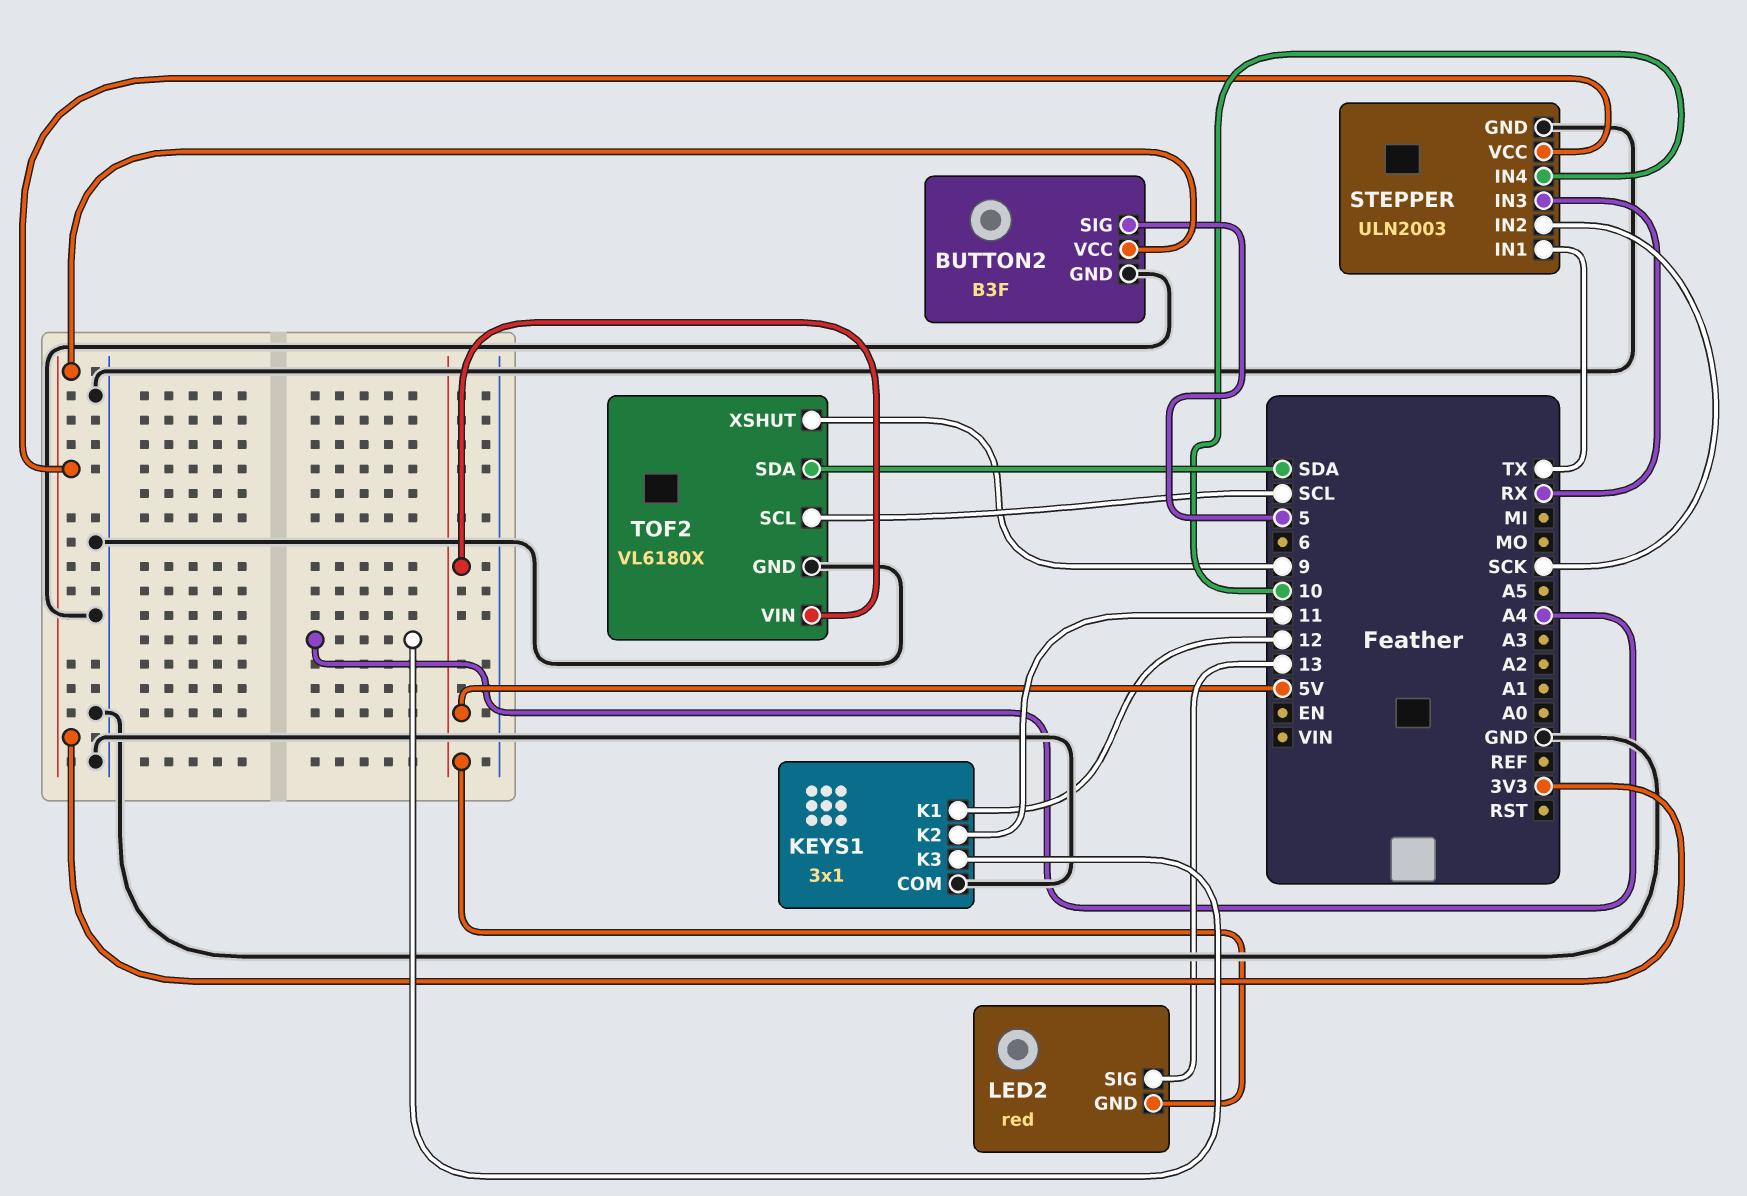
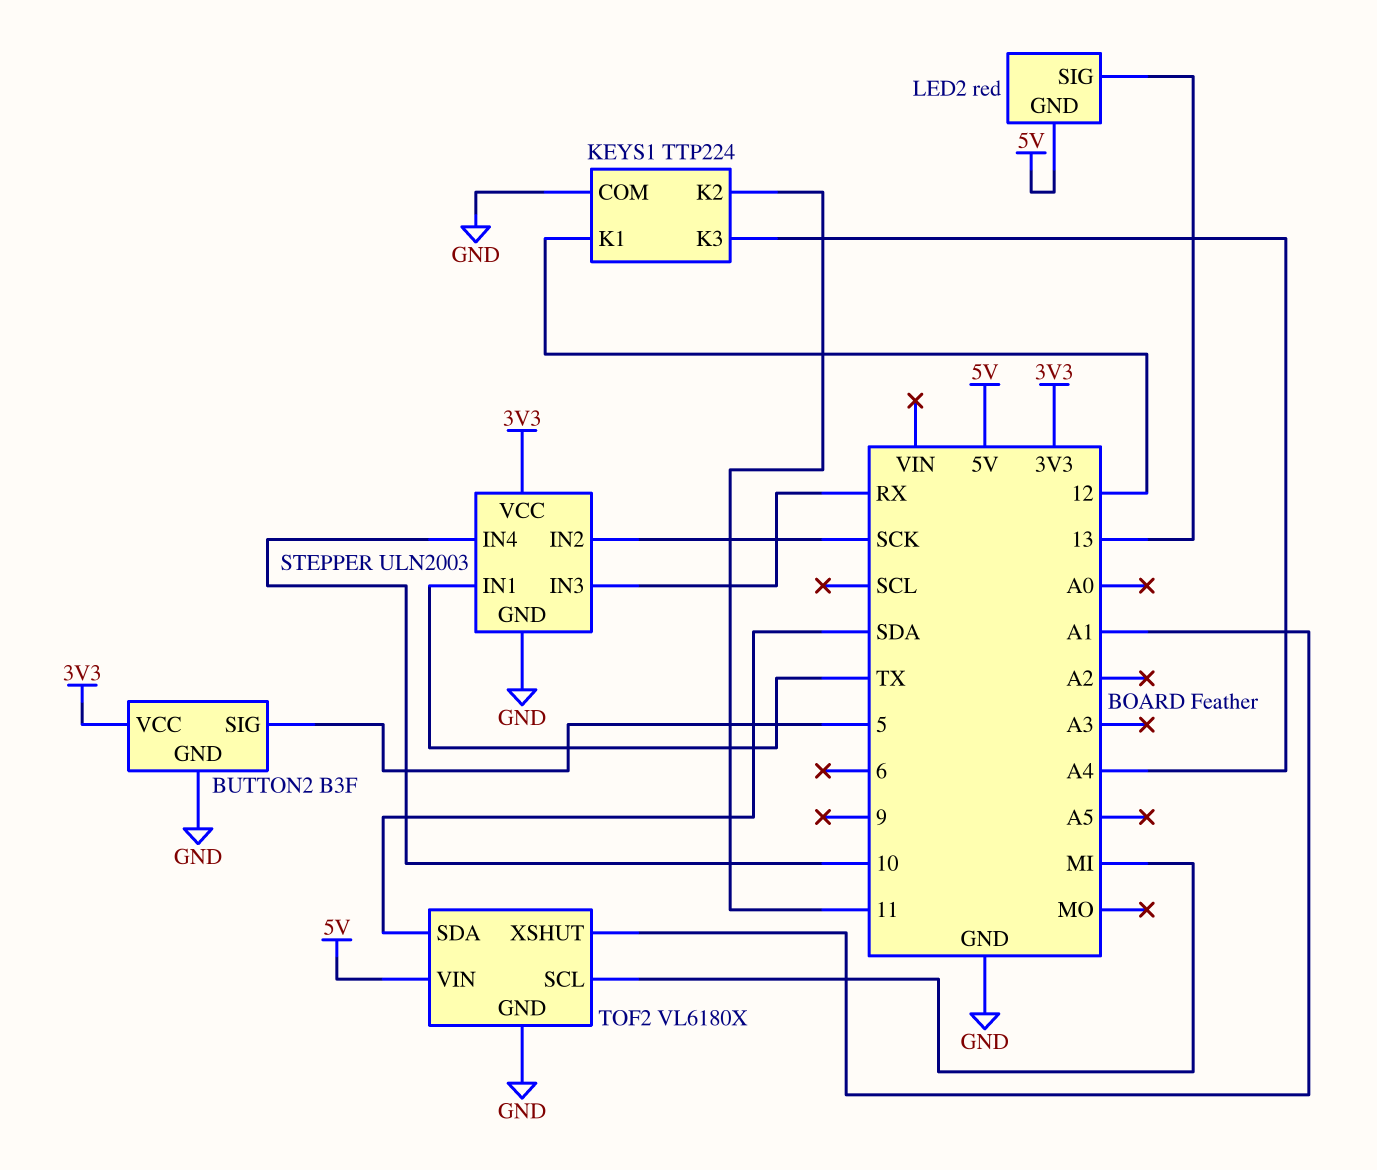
KEYS1: 3x1 -> TTP224
TOF2 pin SCL: SCL -> MI
TOF2 pin XSHUT: 9 -> A1

